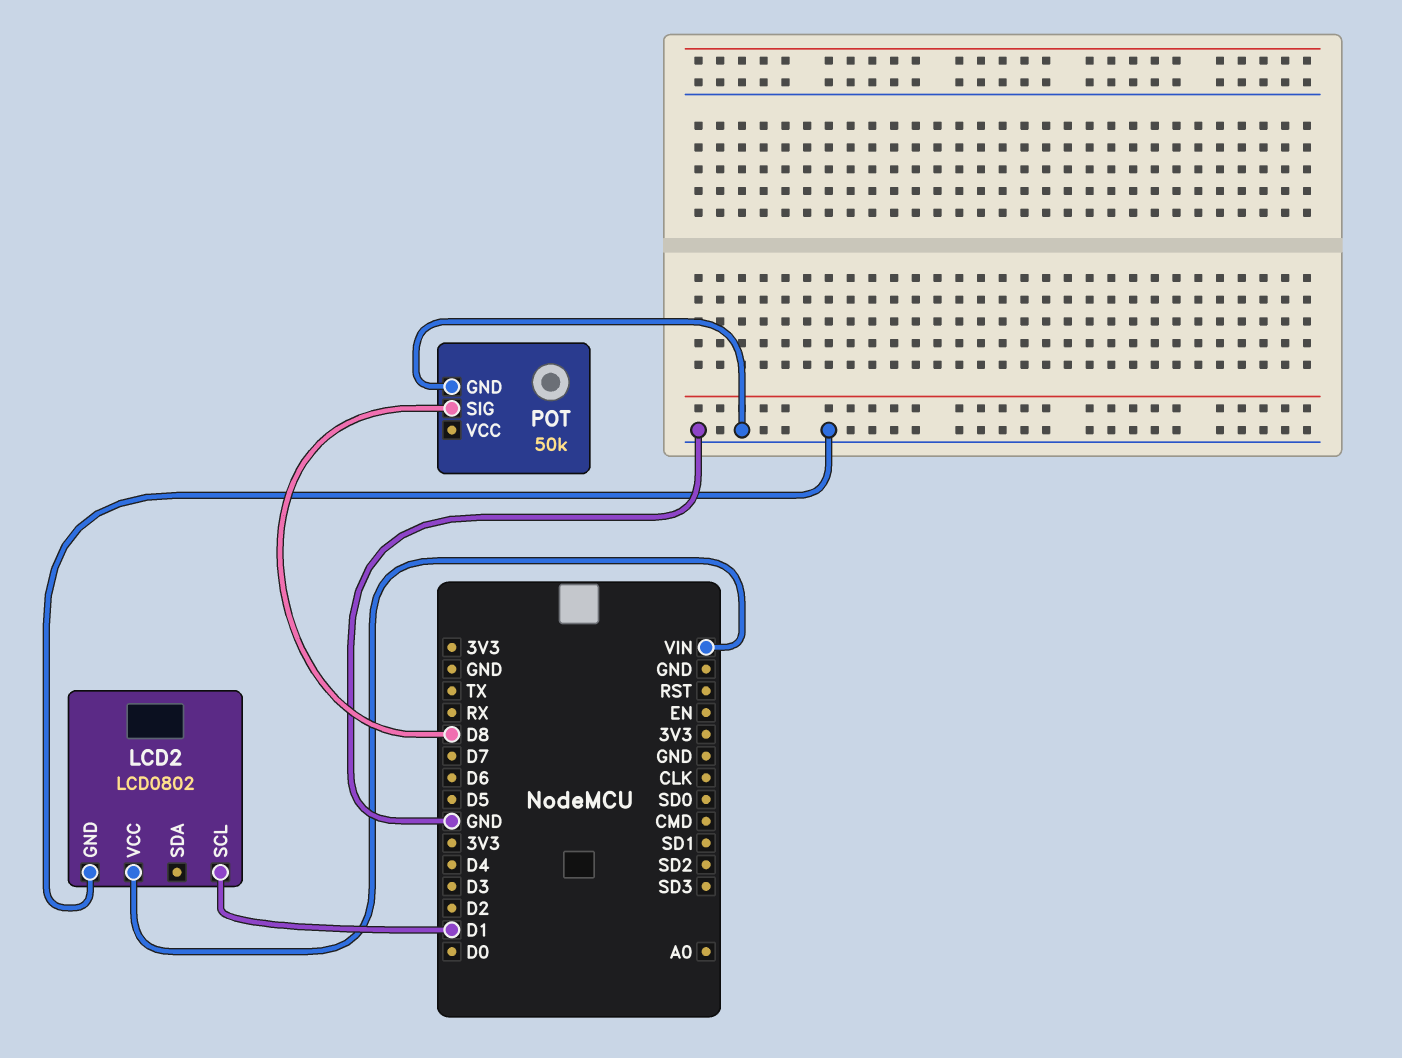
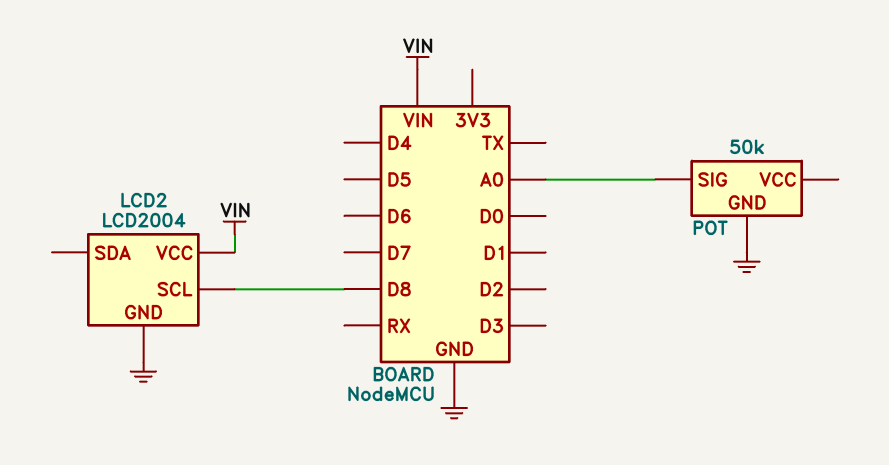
LCD2: LCD0802 -> LCD2004
LCD2 pin SCL: D1 -> D8
POT pin SIG: D8 -> A0

